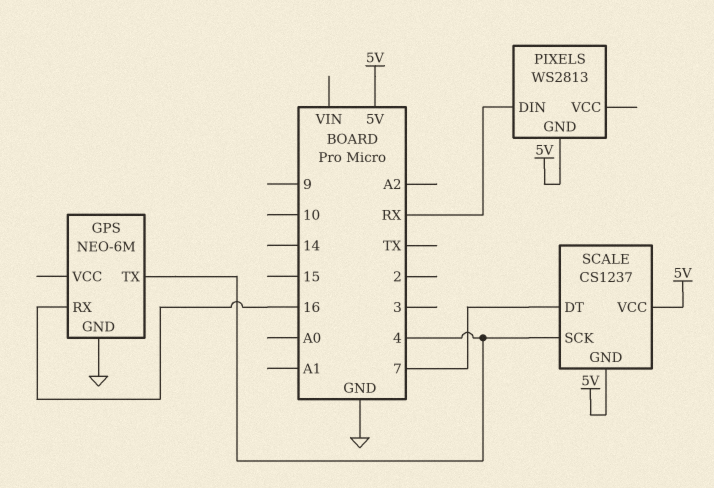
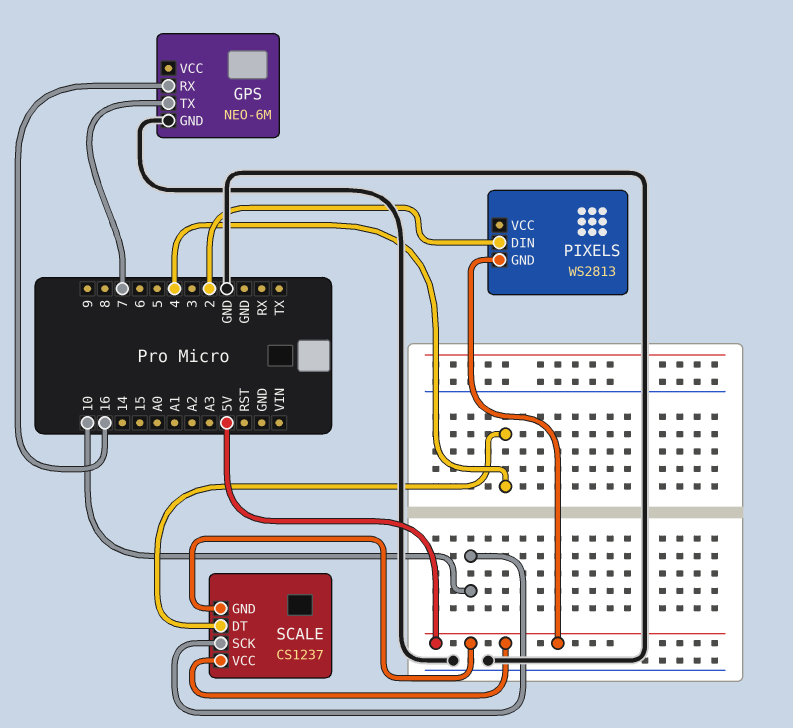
GPS pin TX: 4 -> 7
PIXELS pin DIN: RX -> 2
SCALE pin DT: 7 -> 4
SCALE pin SCK: 4 -> 10

